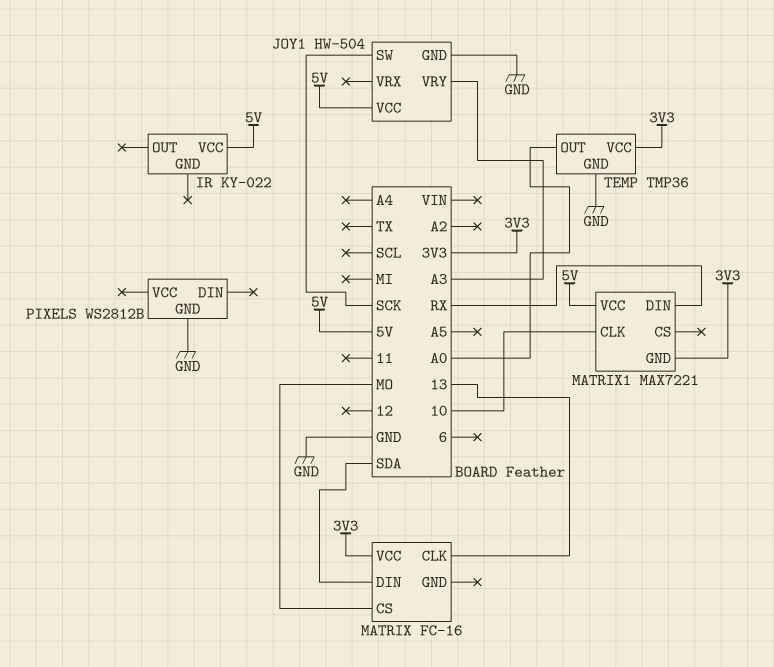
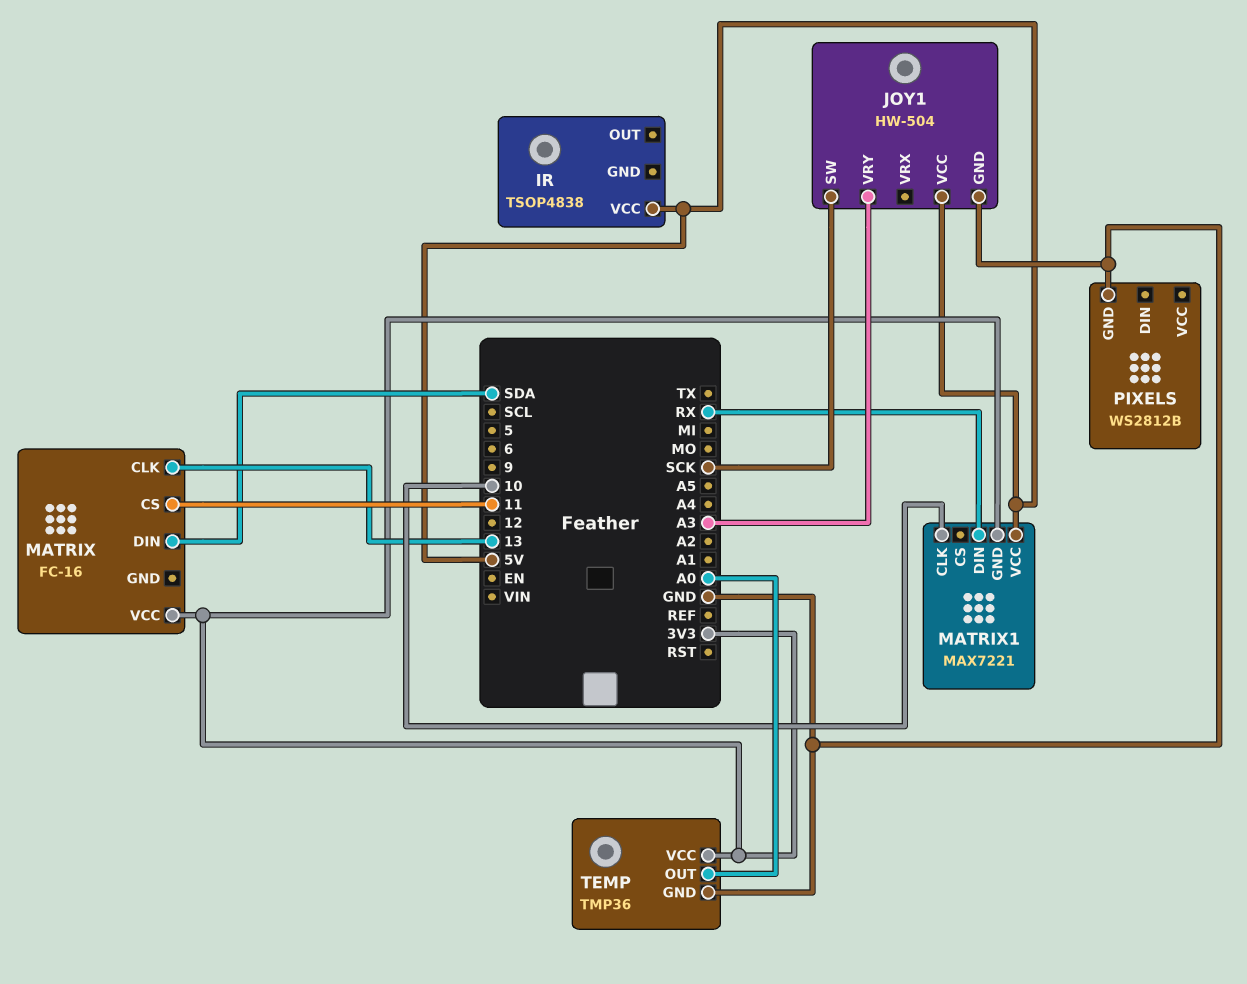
IR: KY-022 -> TSOP4838
MATRIX pin CS: MO -> 11

